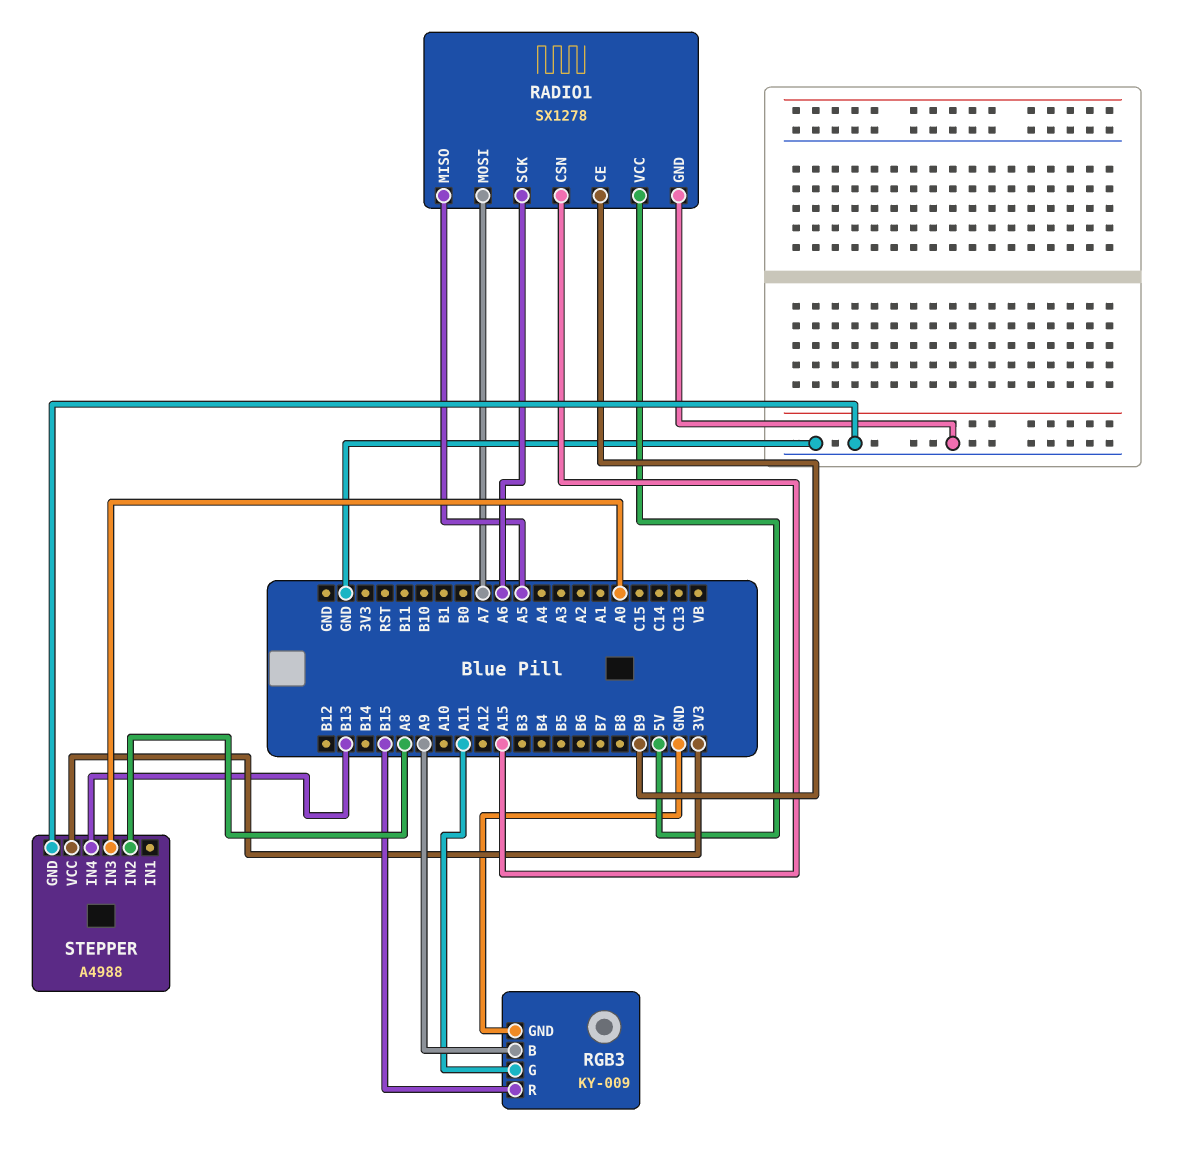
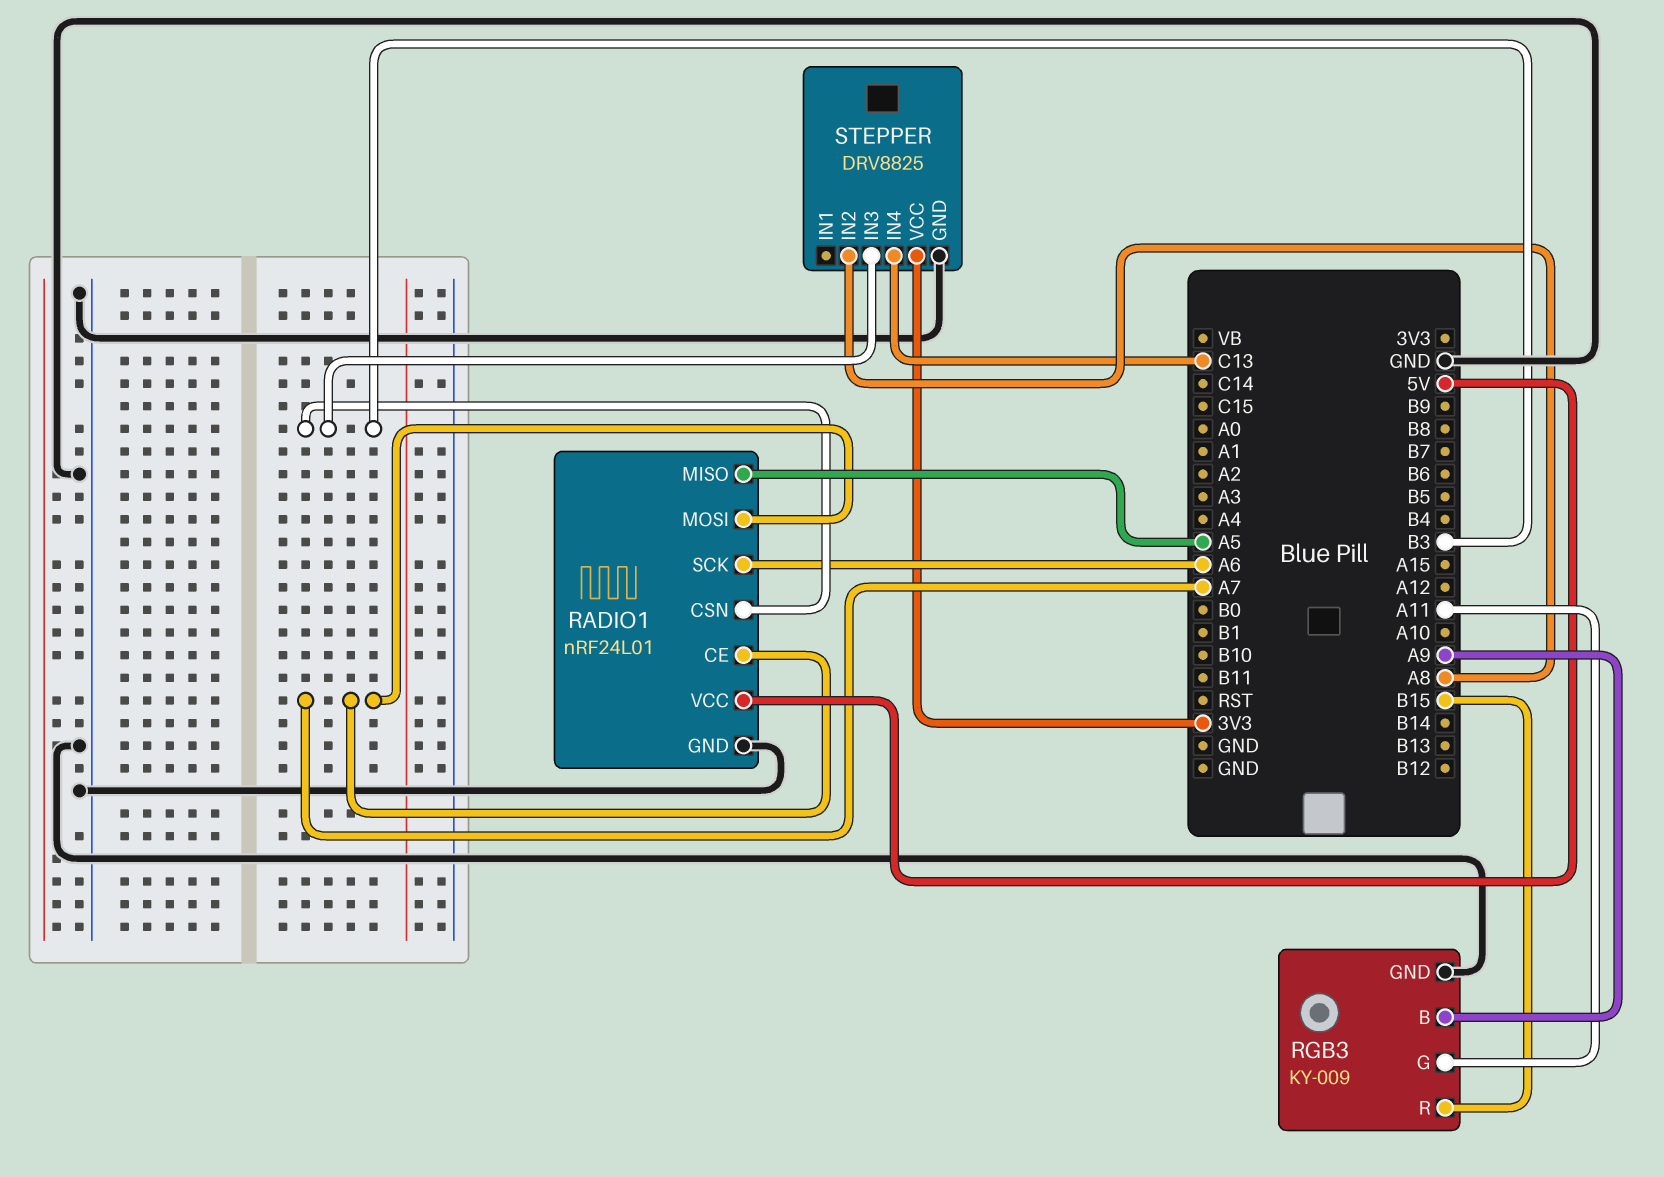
RADIO1: SX1278 -> nRF24L01
RADIO1 pin CE: B9 -> A7
RADIO1 pin CSN: A15 -> B3
STEPPER: A4988 -> DRV8825
STEPPER pin IN3: A0 -> B3
STEPPER pin IN4: B13 -> C13

